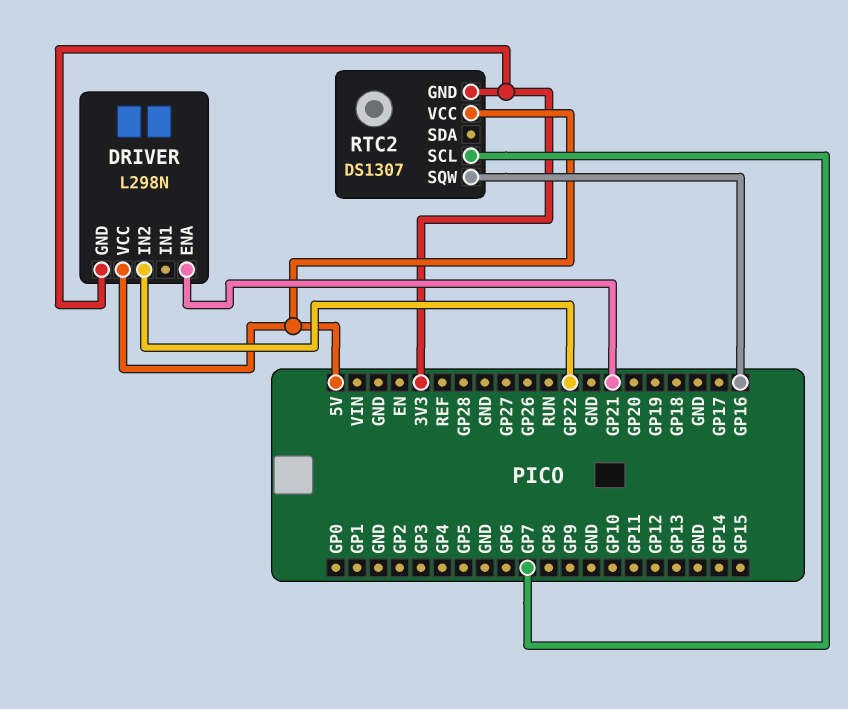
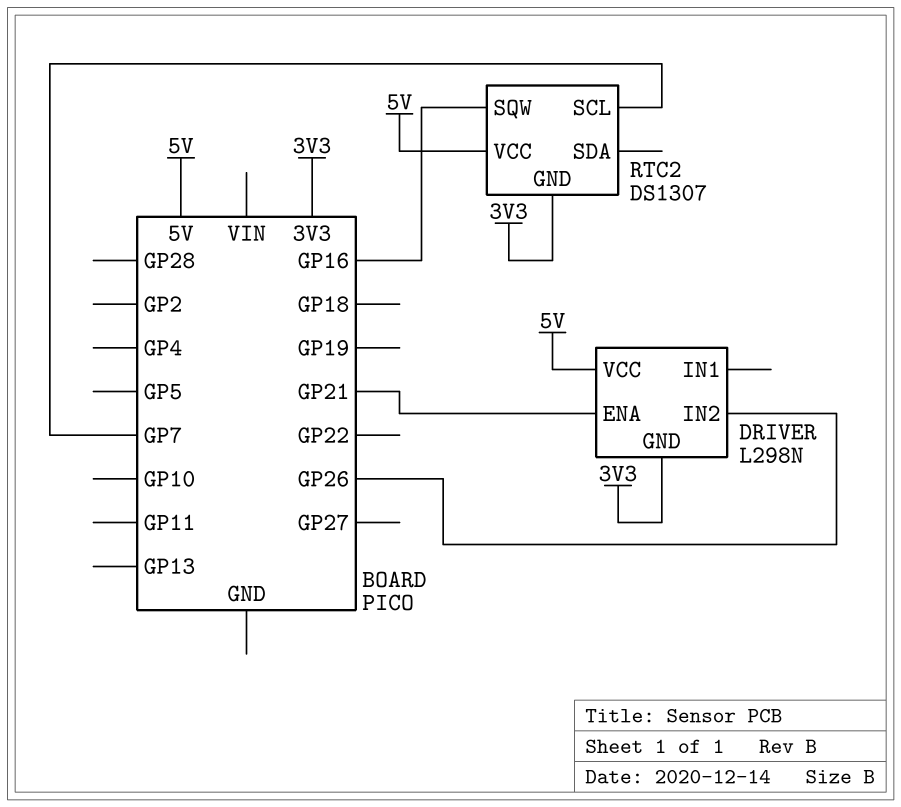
DRIVER pin IN2: GP22 -> GP26

